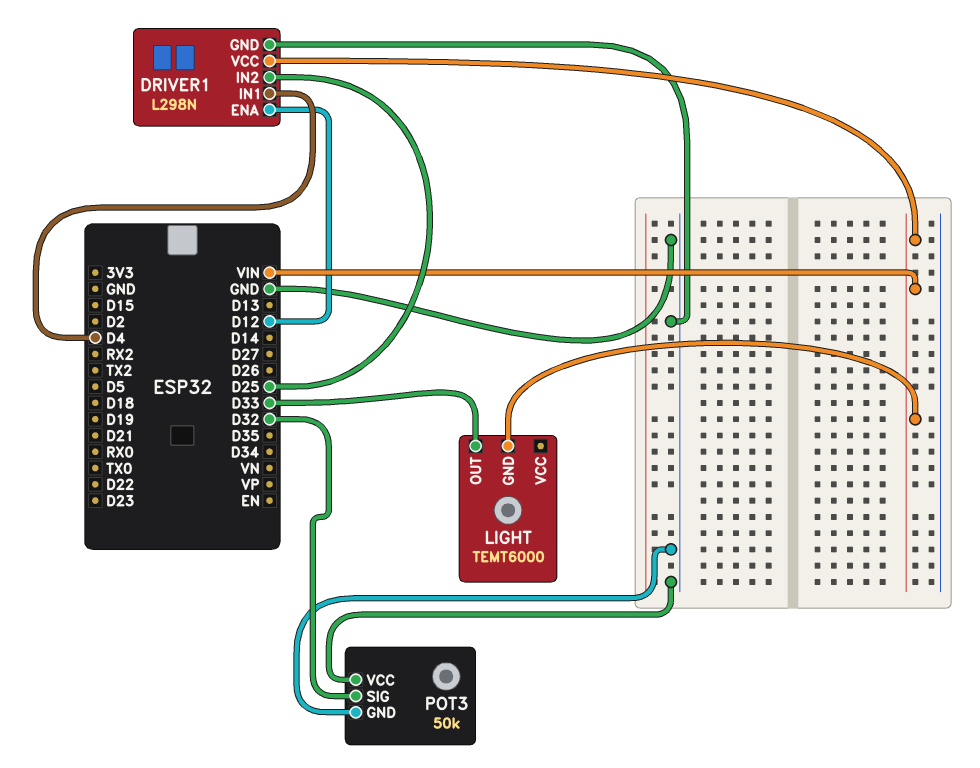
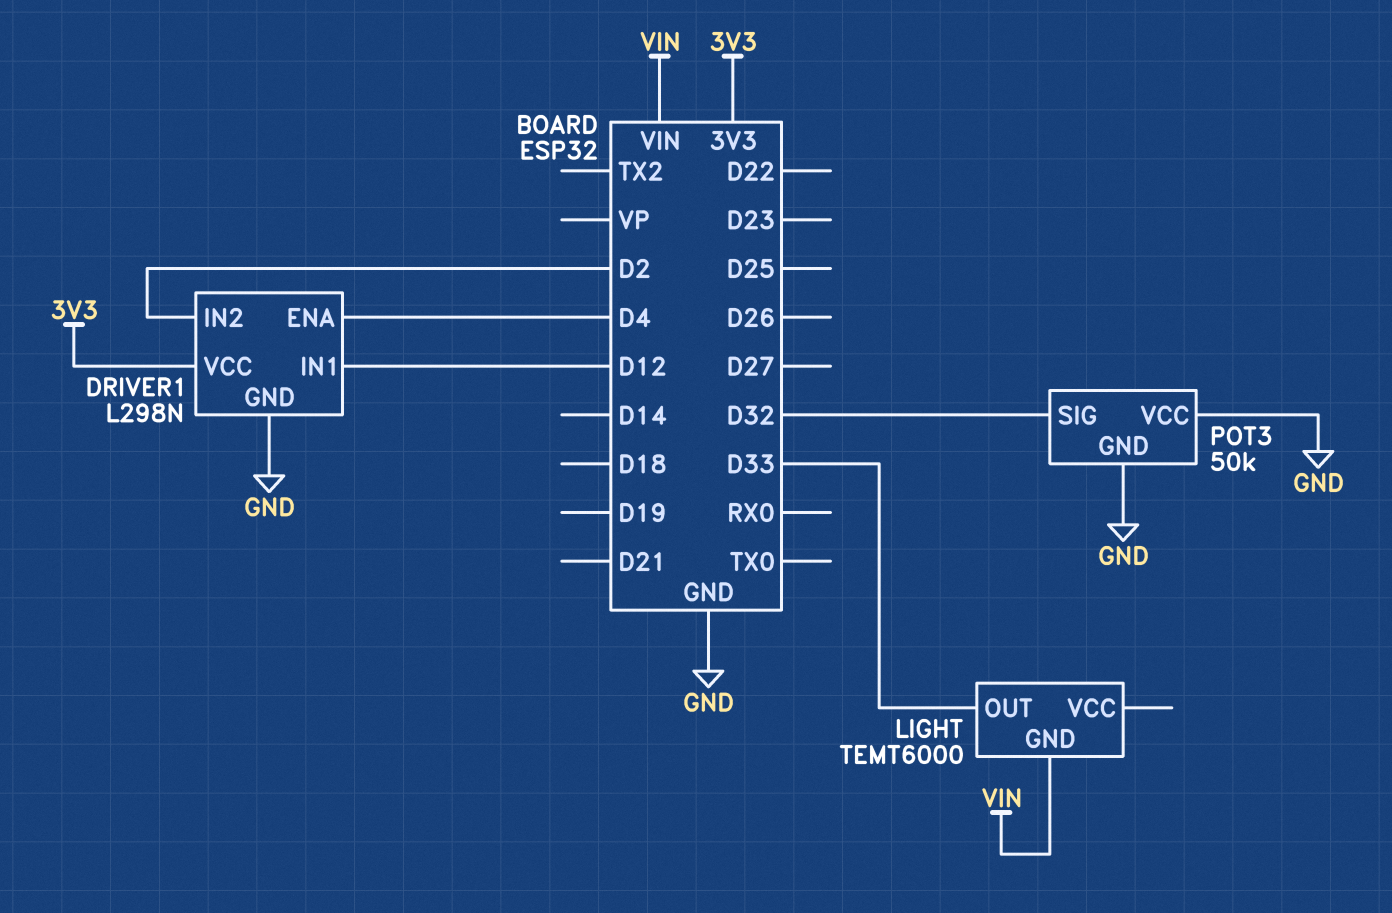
DRIVER1 pin ENA: D12 -> D4
DRIVER1 pin IN1: D4 -> D12
DRIVER1 pin IN2: D25 -> D2
DRIVER1 pin VCC: VIN -> 3V3

